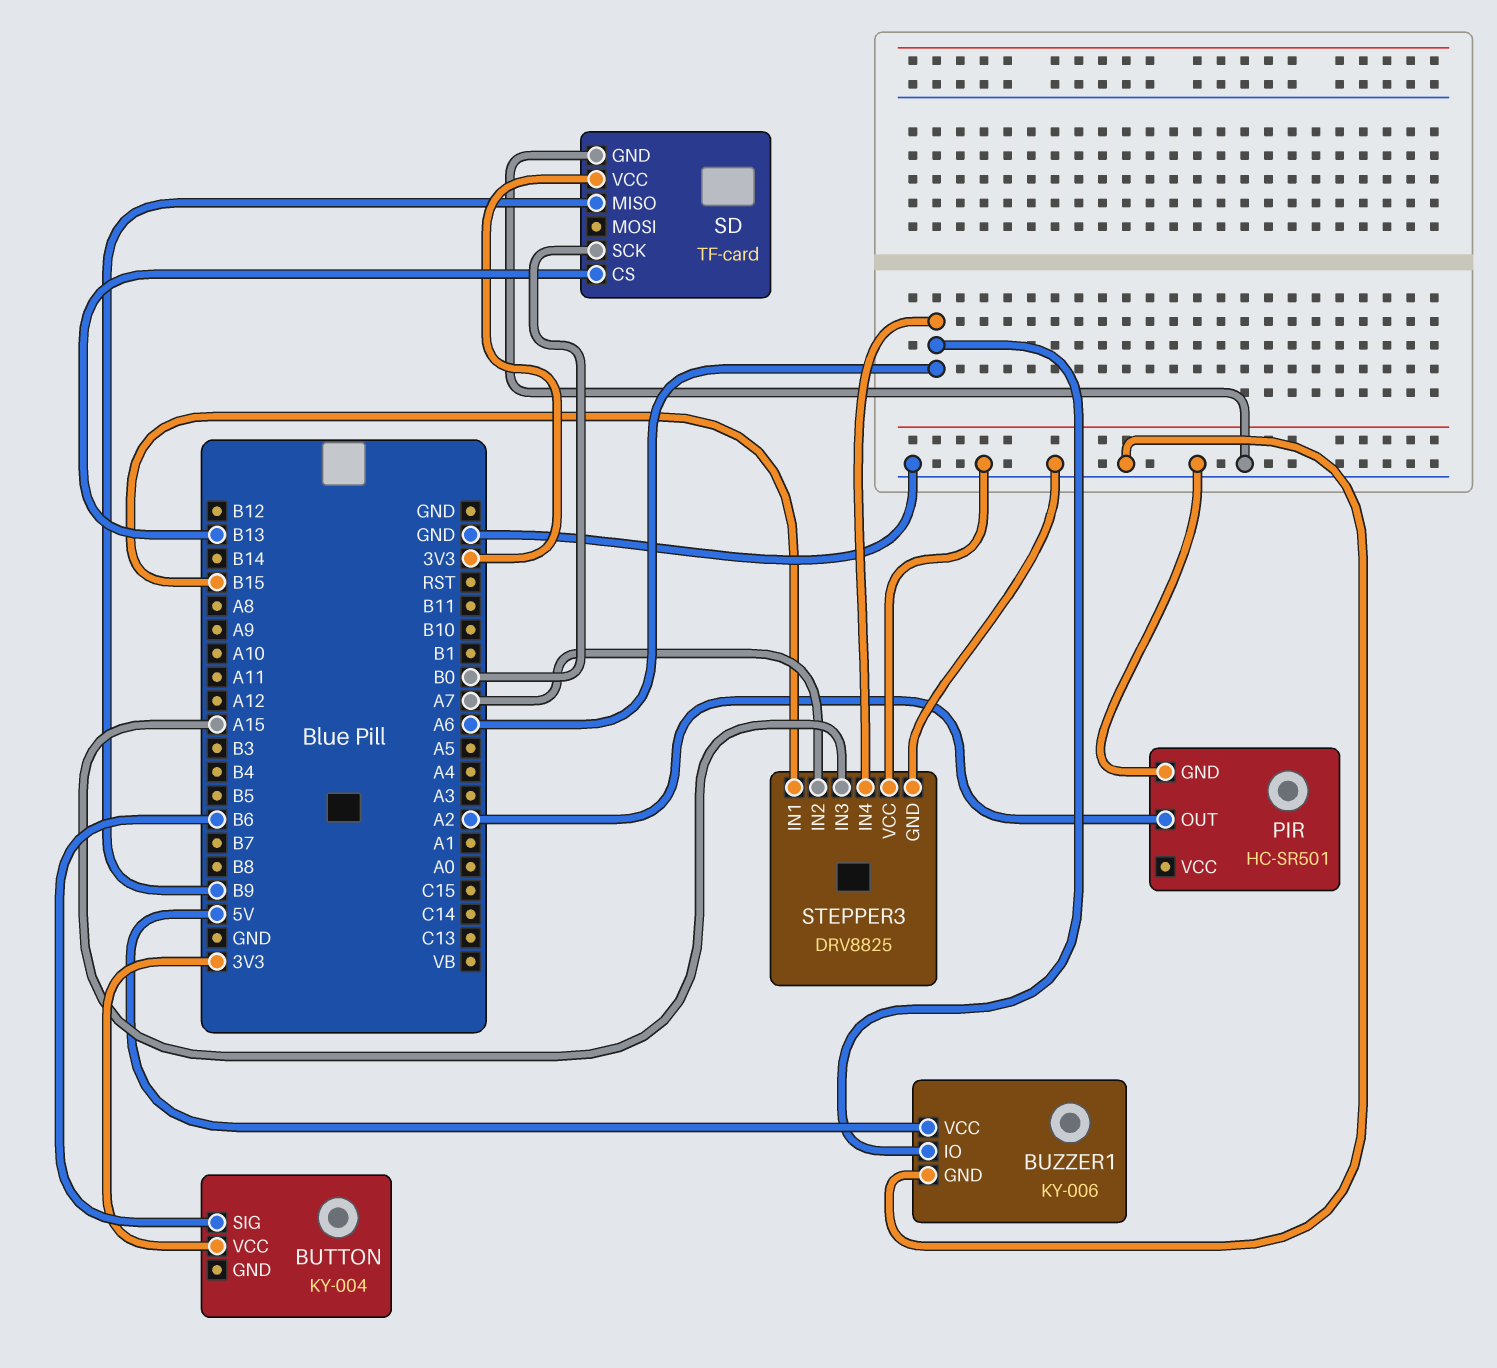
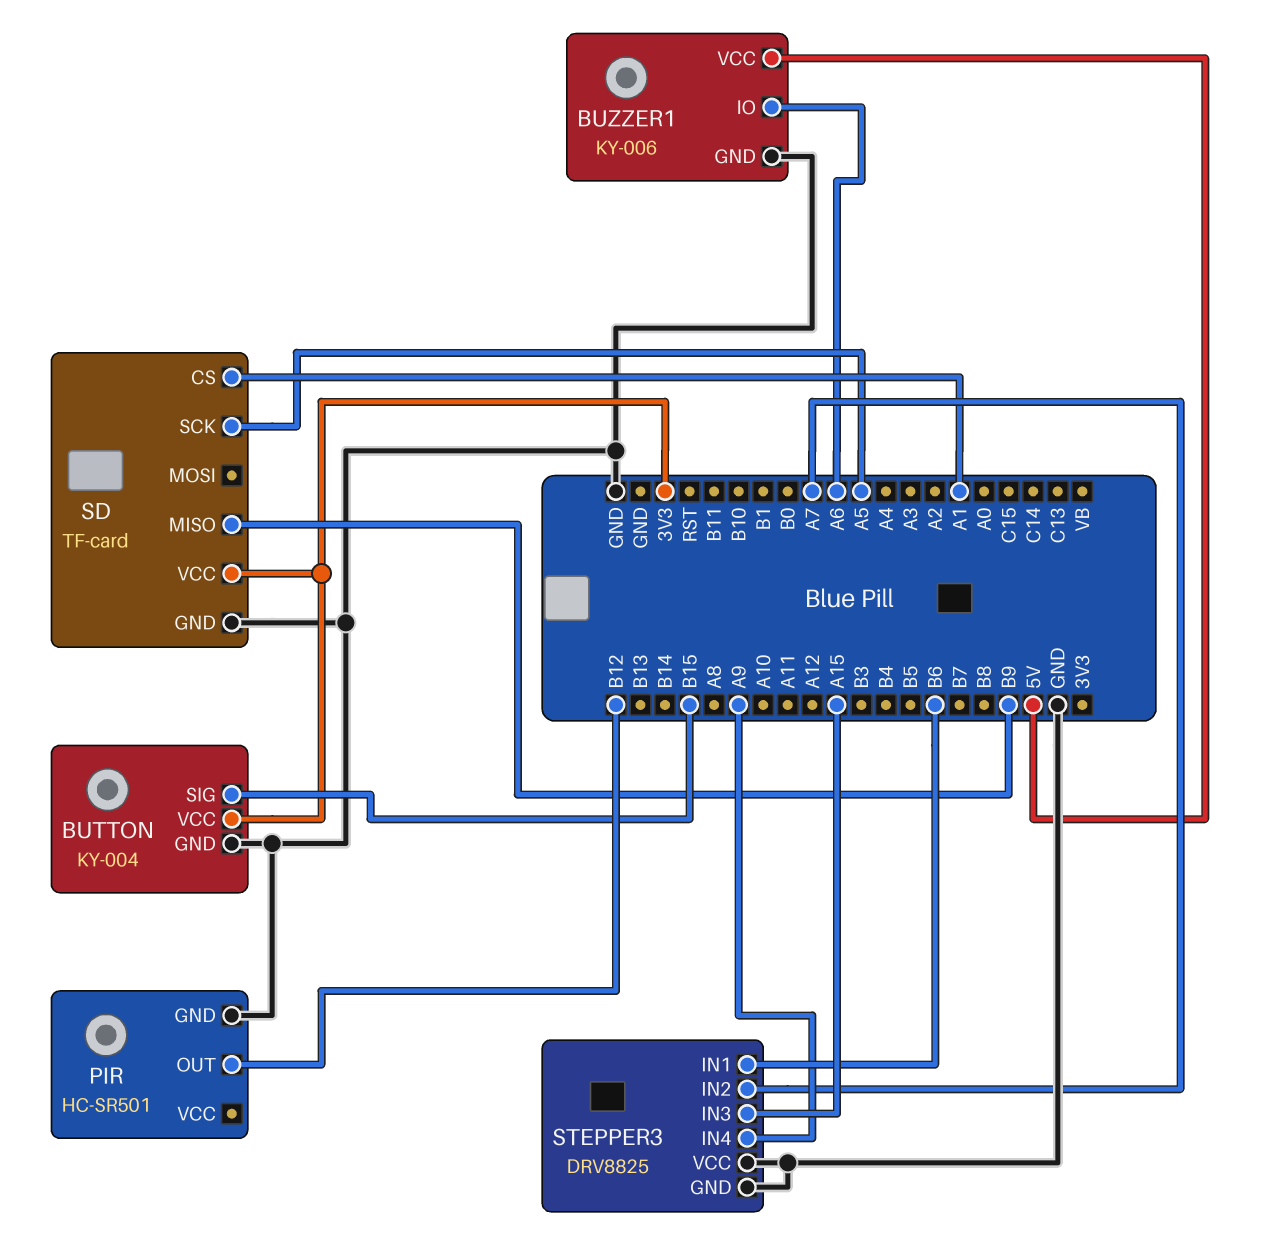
BUTTON pin GND: none -> GND
BUTTON pin SIG: B6 -> B15
PIR pin OUT: A2 -> B12
SD pin CS: B13 -> A1
SD pin SCK: B0 -> A5
STEPPER3 pin IN1: B15 -> B6
STEPPER3 pin IN4: A6 -> A9

